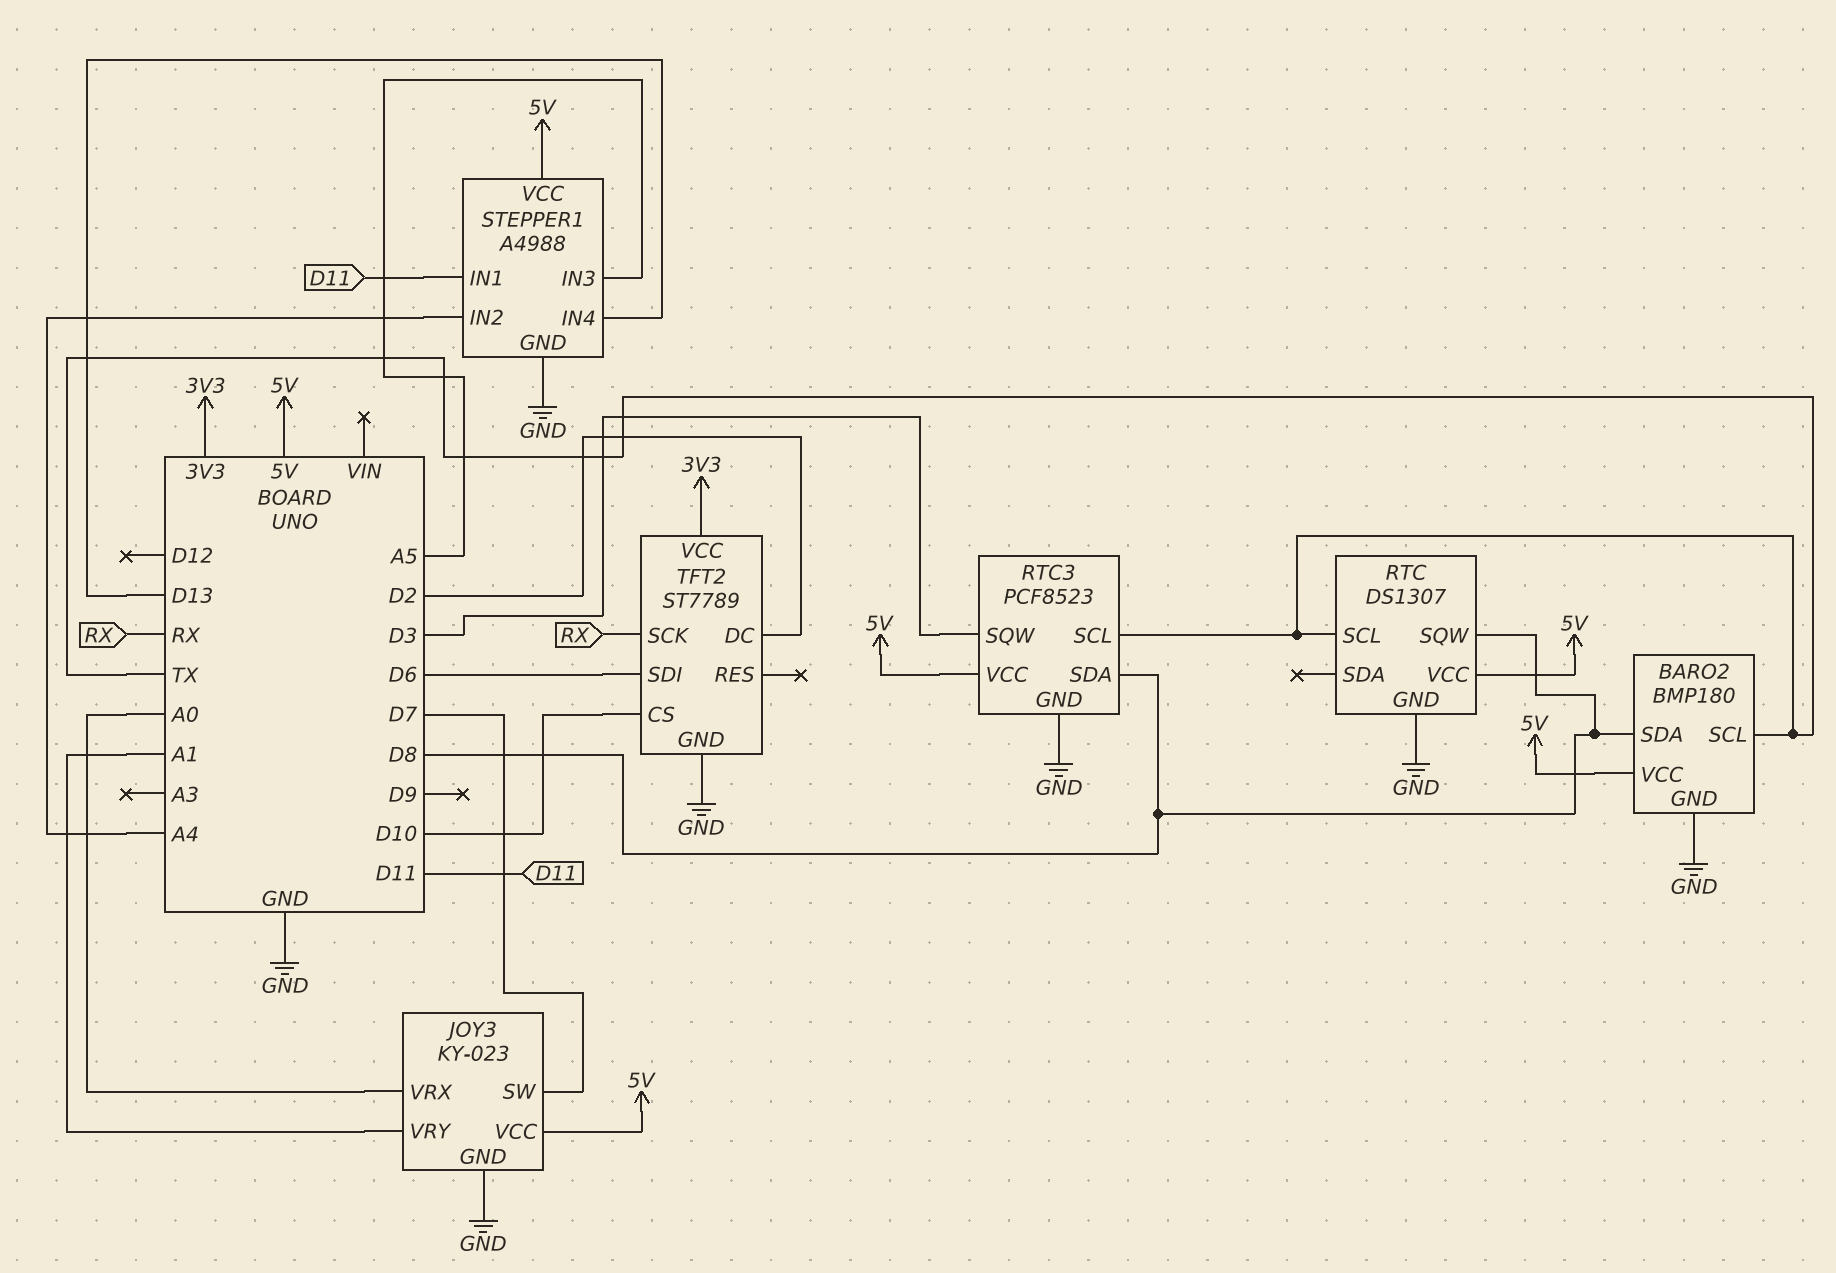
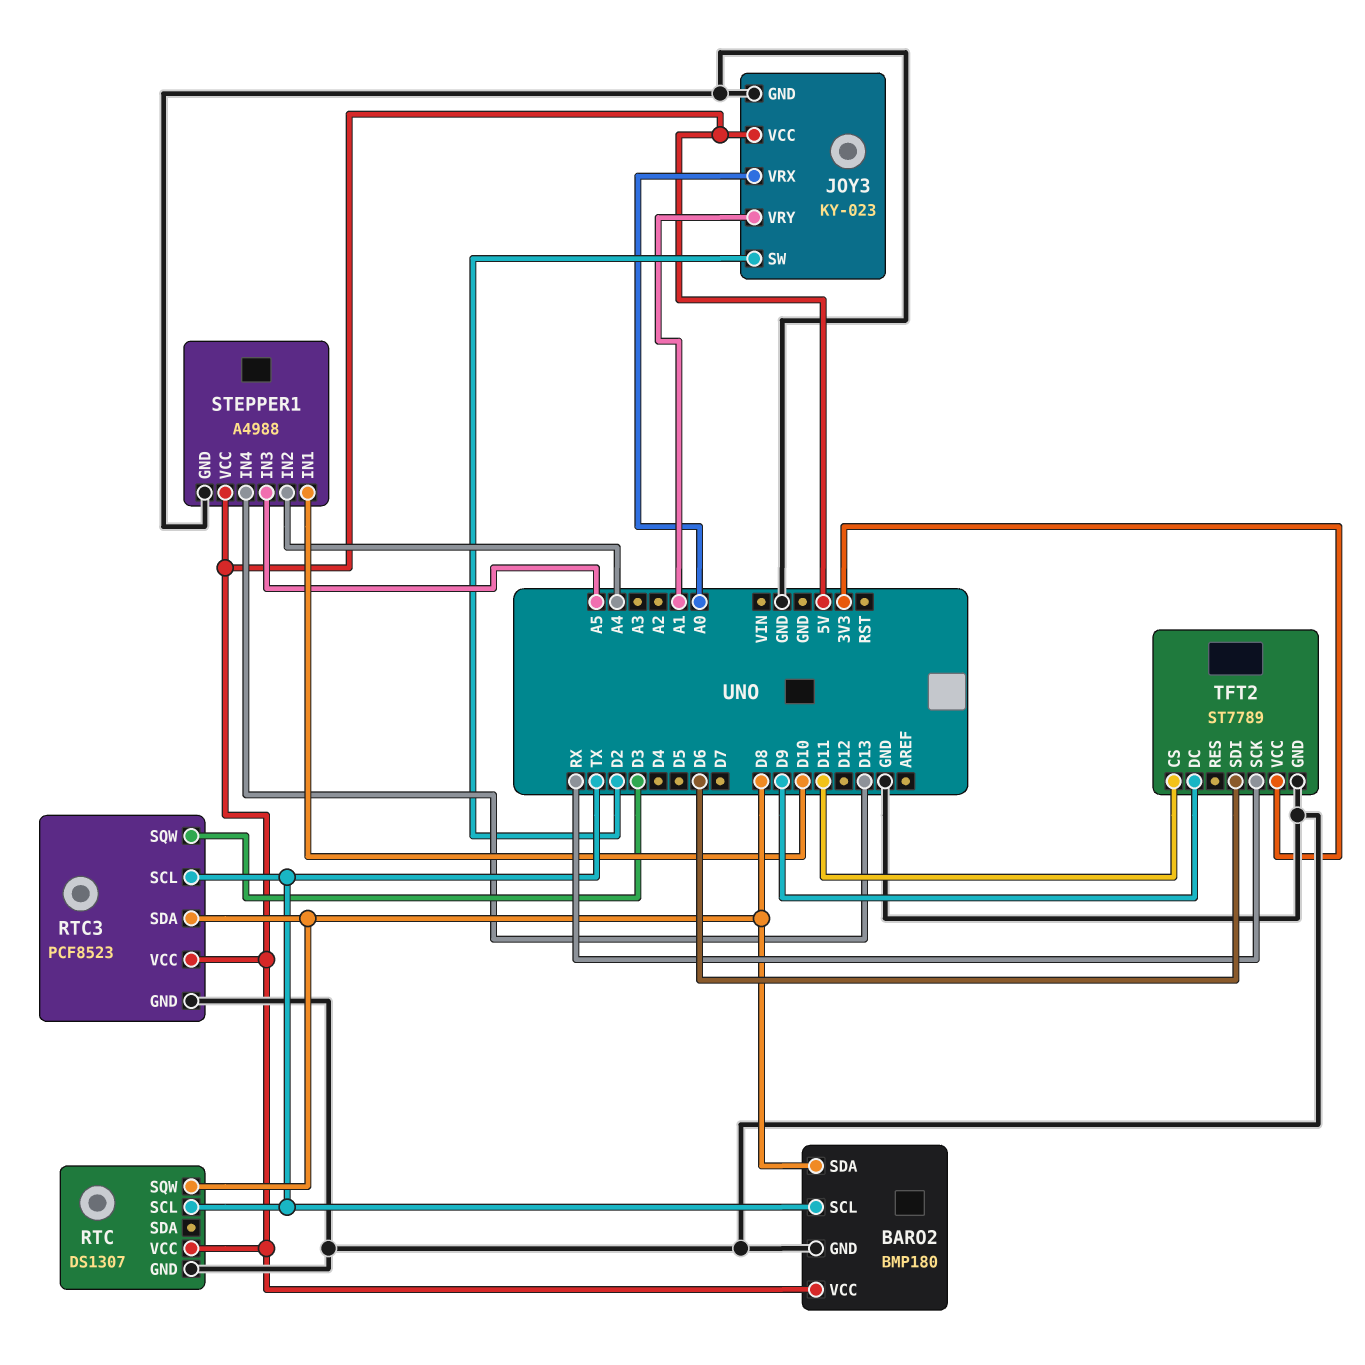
JOY3 pin SW: D7 -> D2
STEPPER1 pin IN1: D11 -> D10
TFT2 pin CS: D10 -> D11
TFT2 pin DC: D2 -> D9

